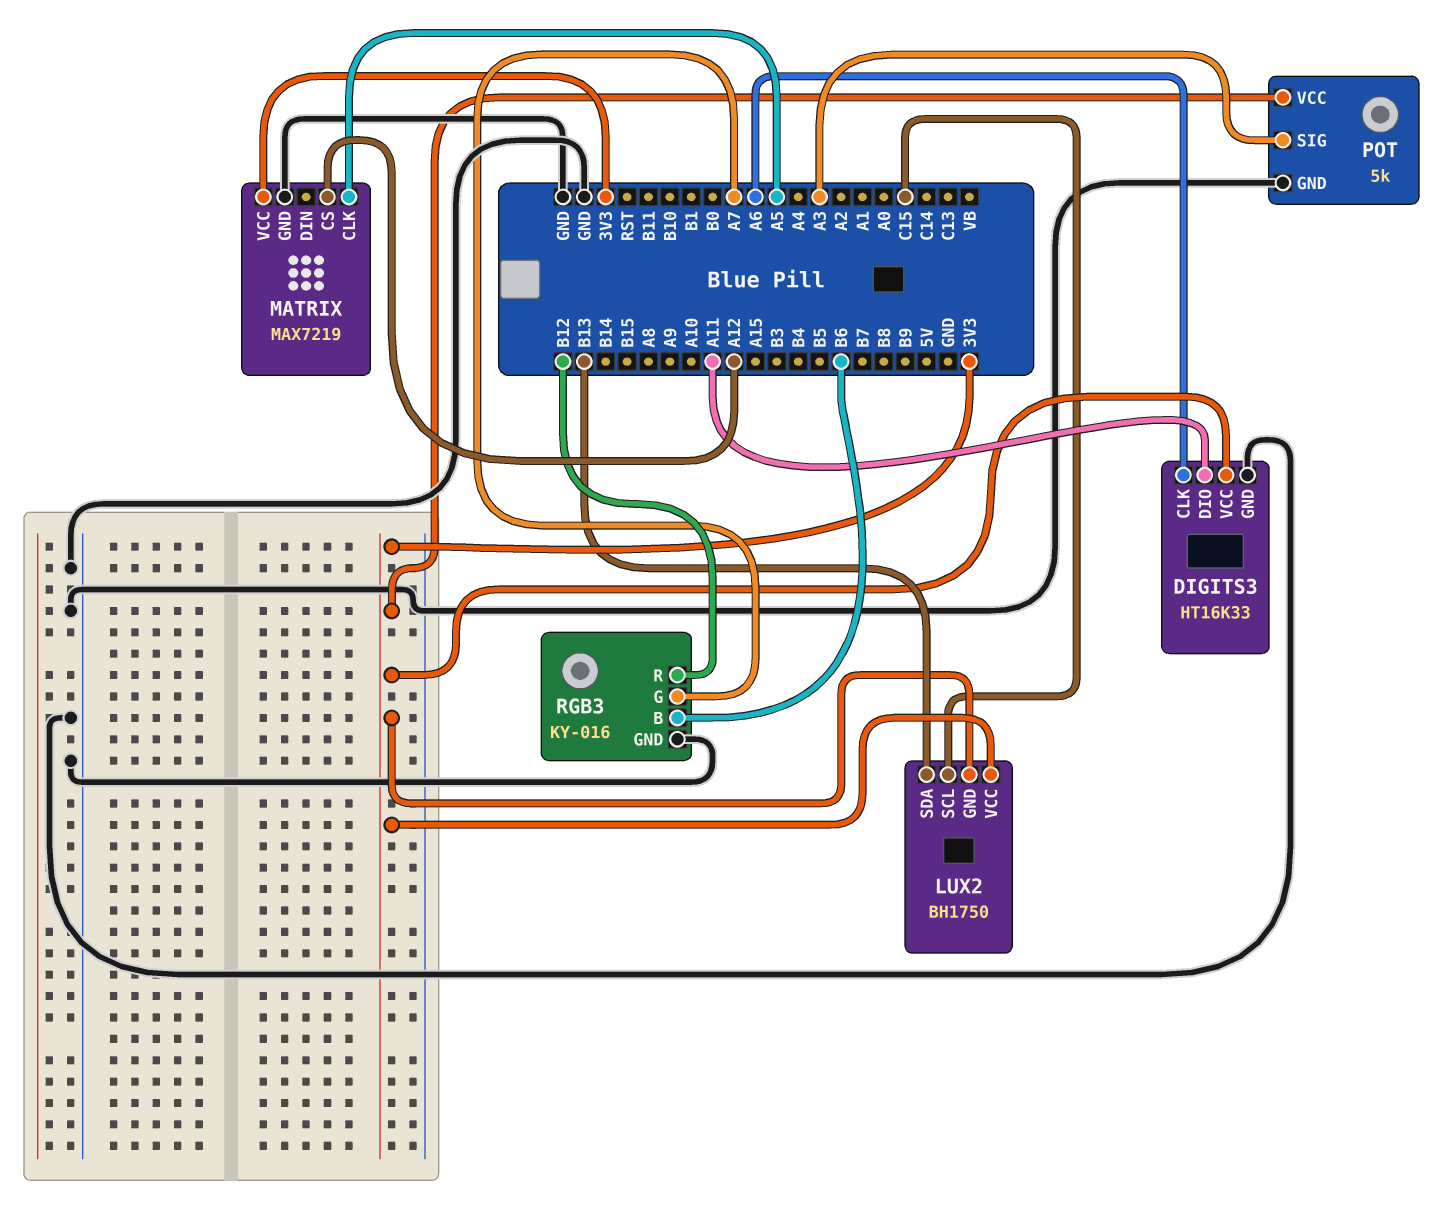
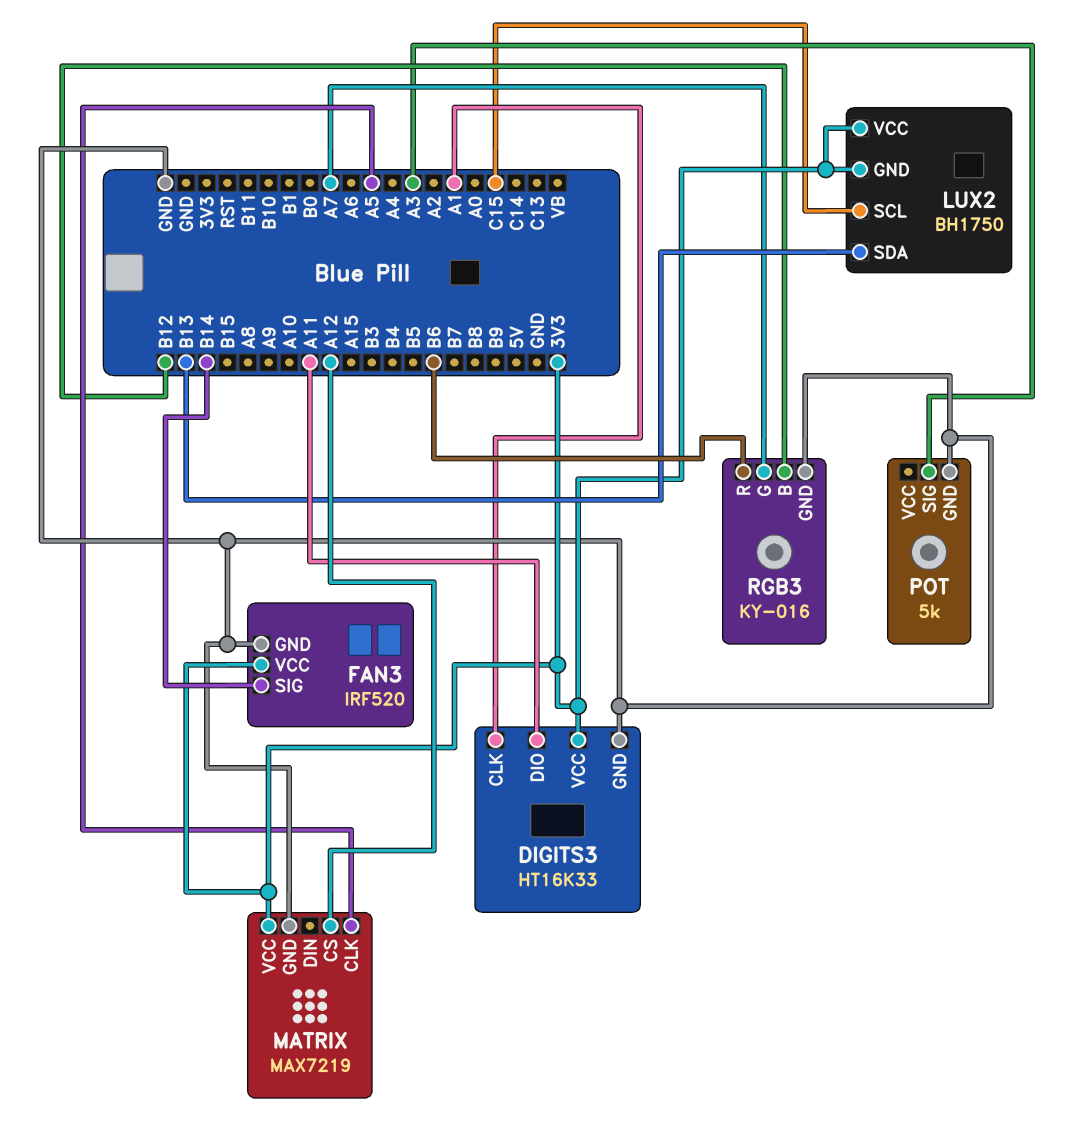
DIGITS3 pin CLK: A6 -> A1
FAN3: none -> IRF520
FAN3 pin GND: none -> GND
FAN3 pin SIG: none -> B14
FAN3 pin VCC: none -> 3V3
POT pin VCC: 3V3 -> none
RGB3 pin B: B6 -> B12
RGB3 pin R: B12 -> B6

